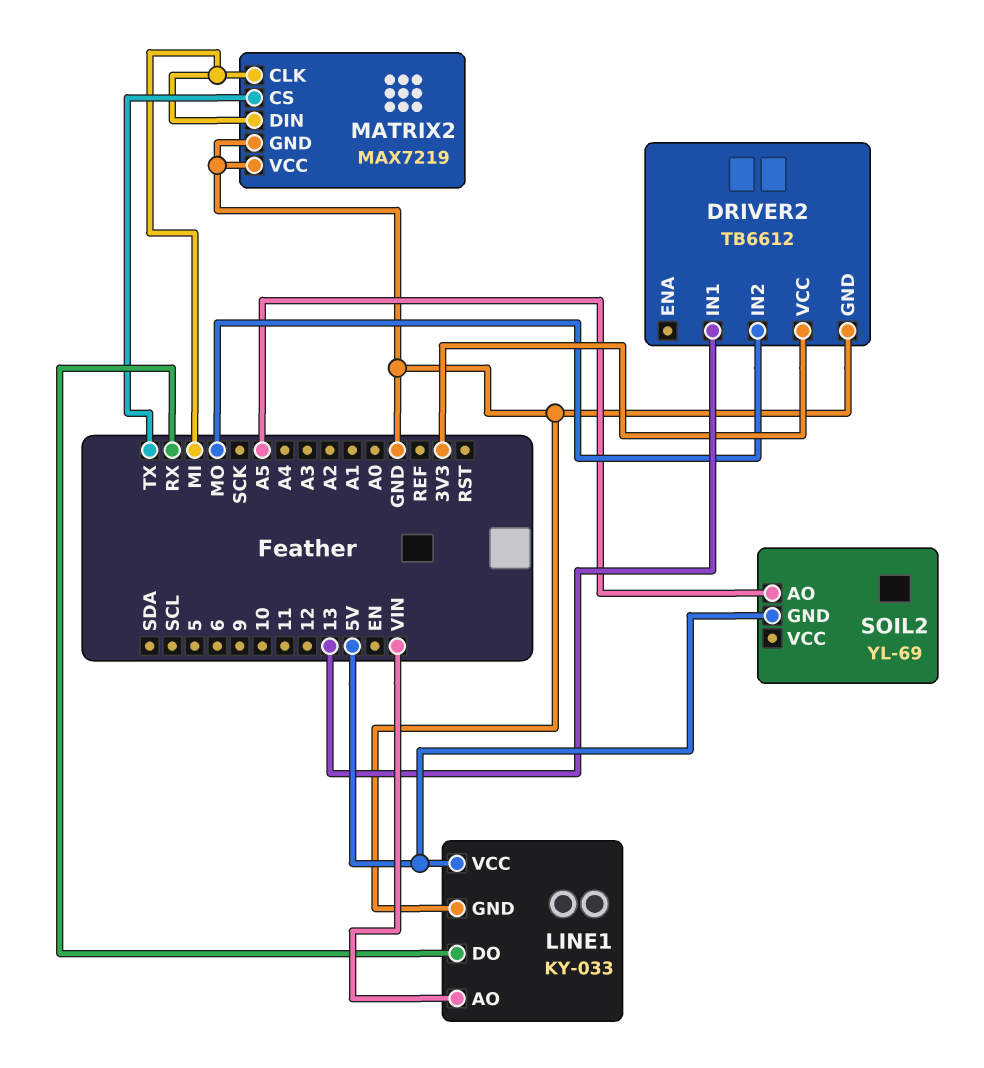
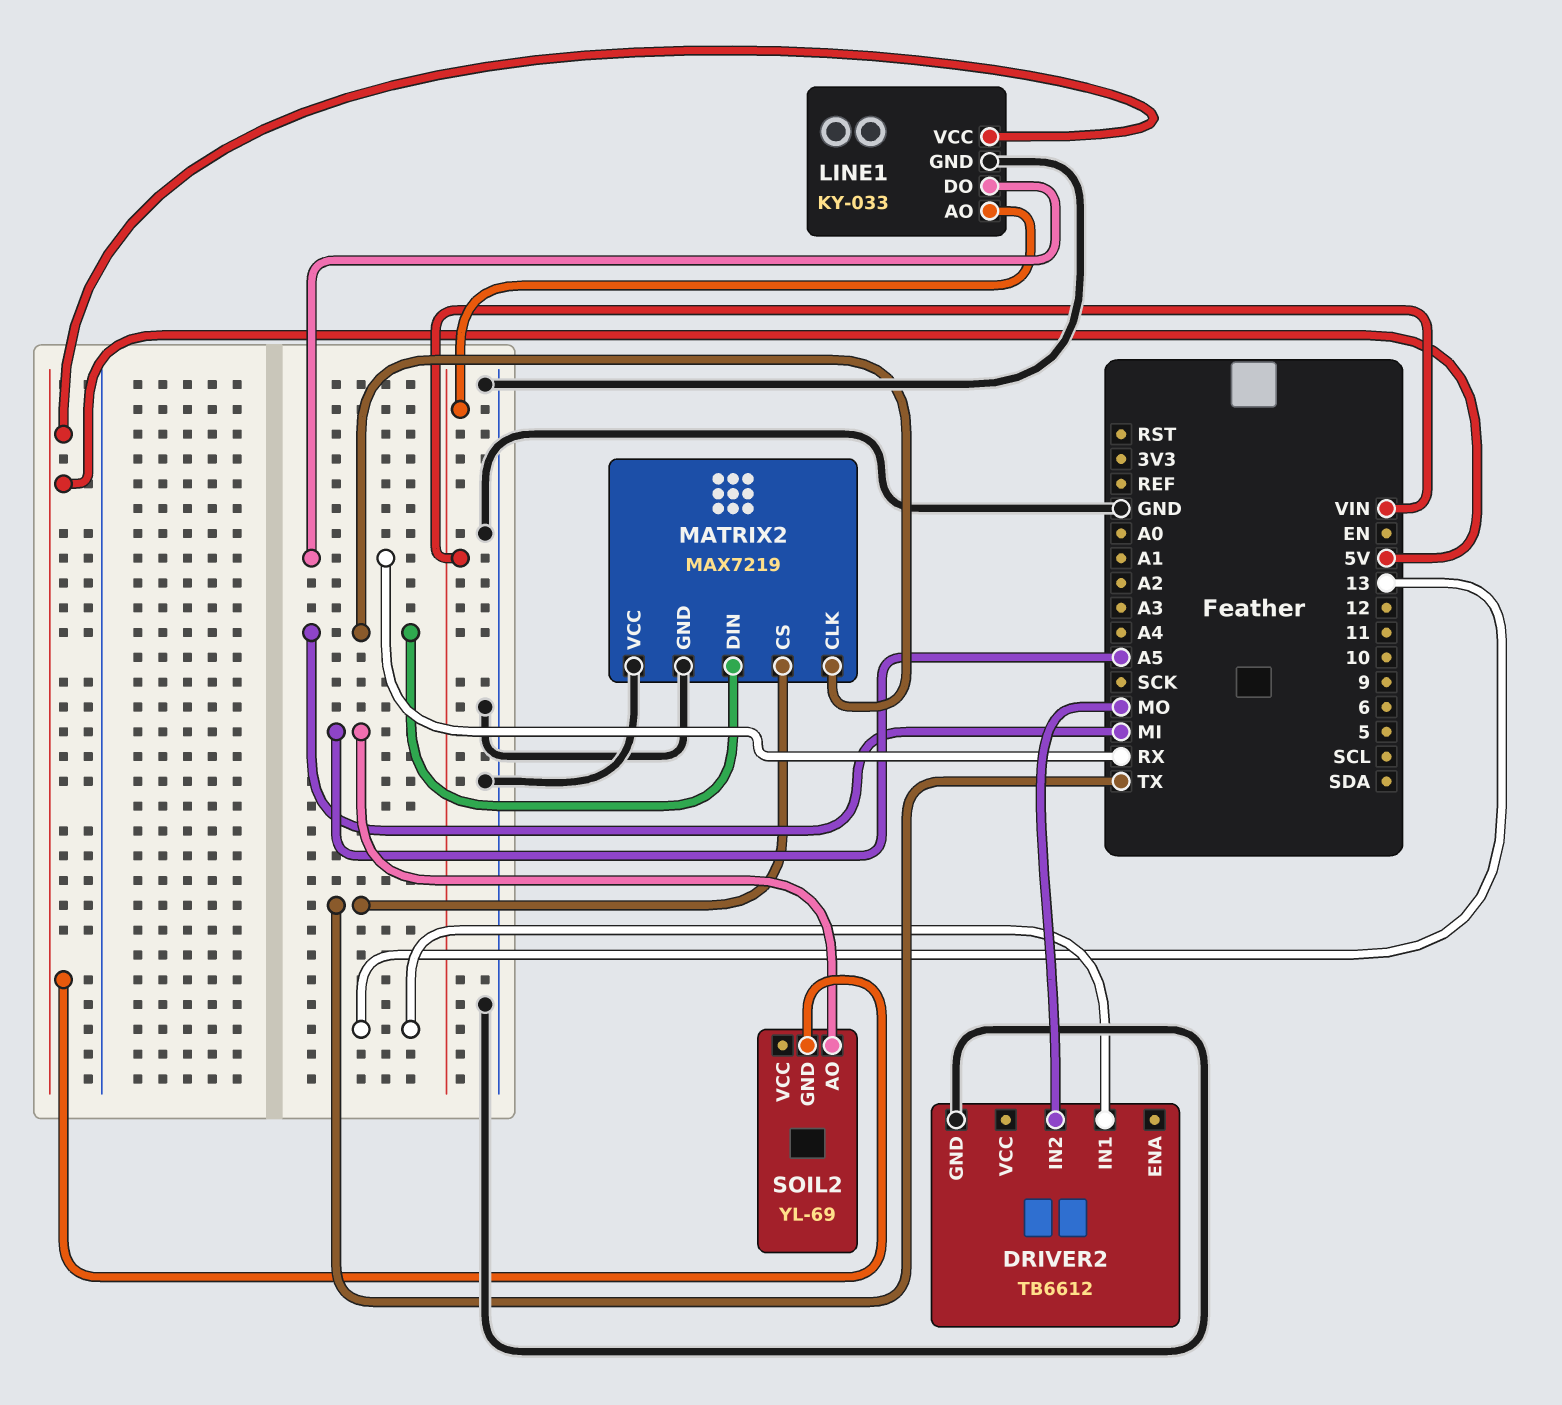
DRIVER2 pin VCC: 3V3 -> none

